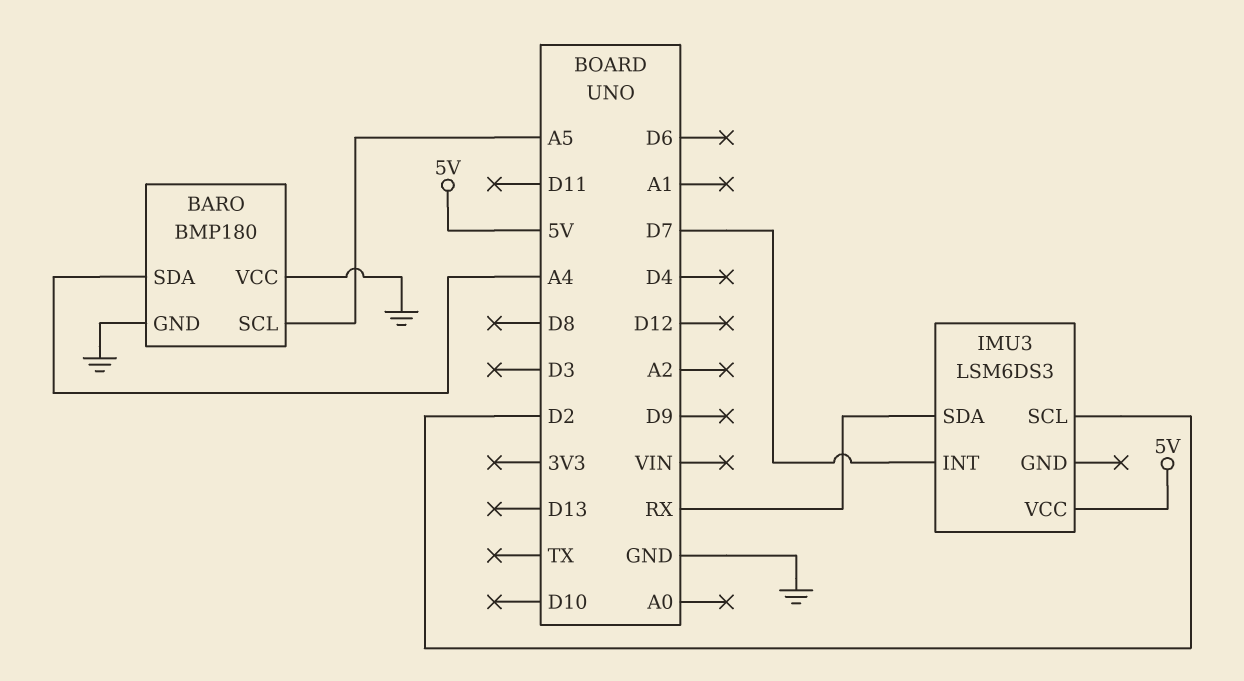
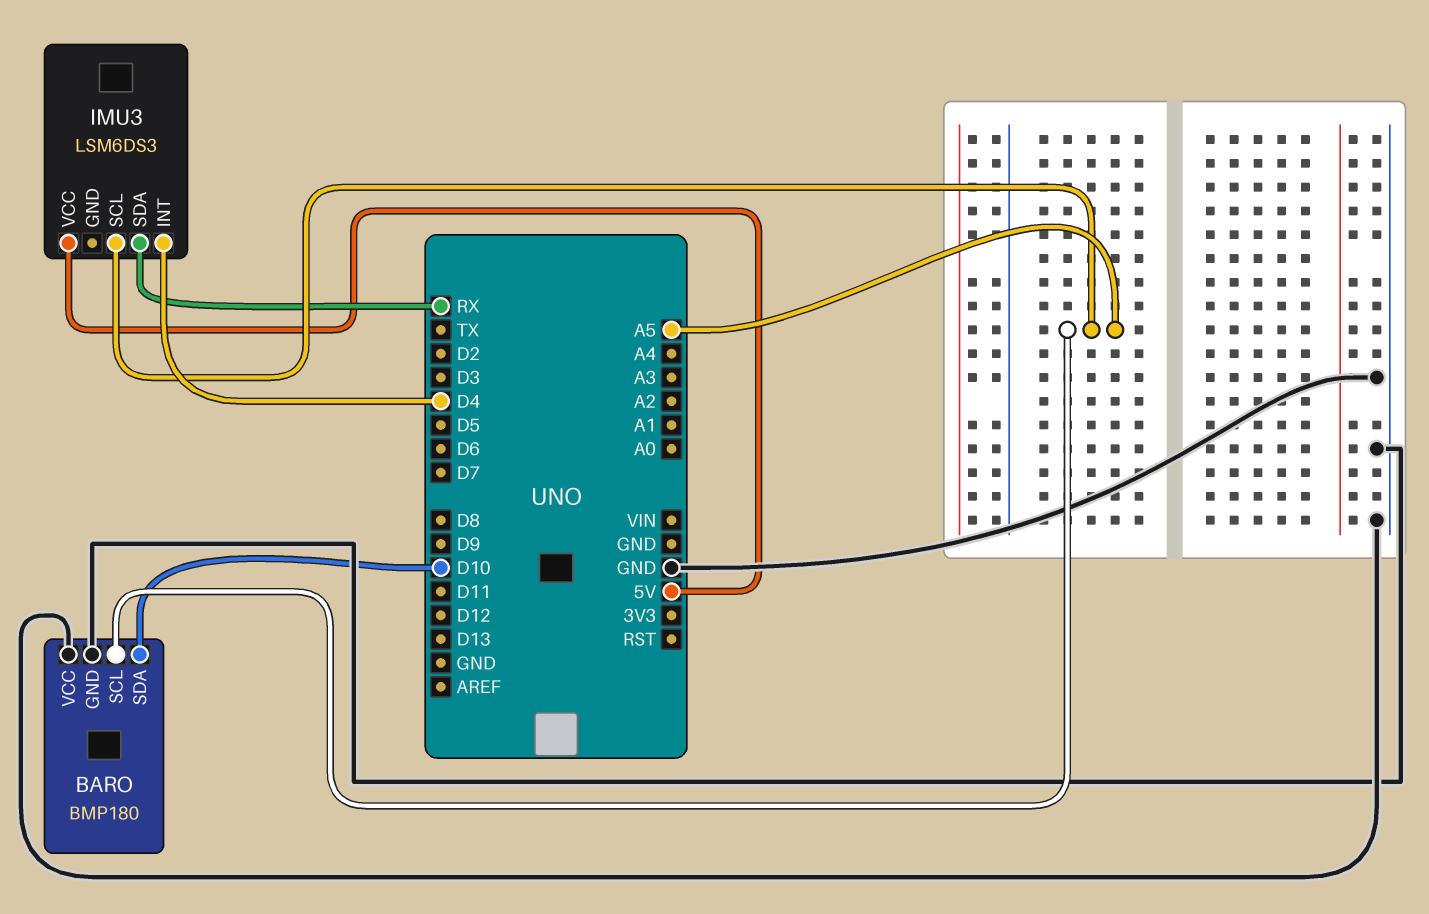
BARO pin SDA: A4 -> D10
IMU3 pin INT: D7 -> D4
IMU3 pin SCL: D2 -> A5

